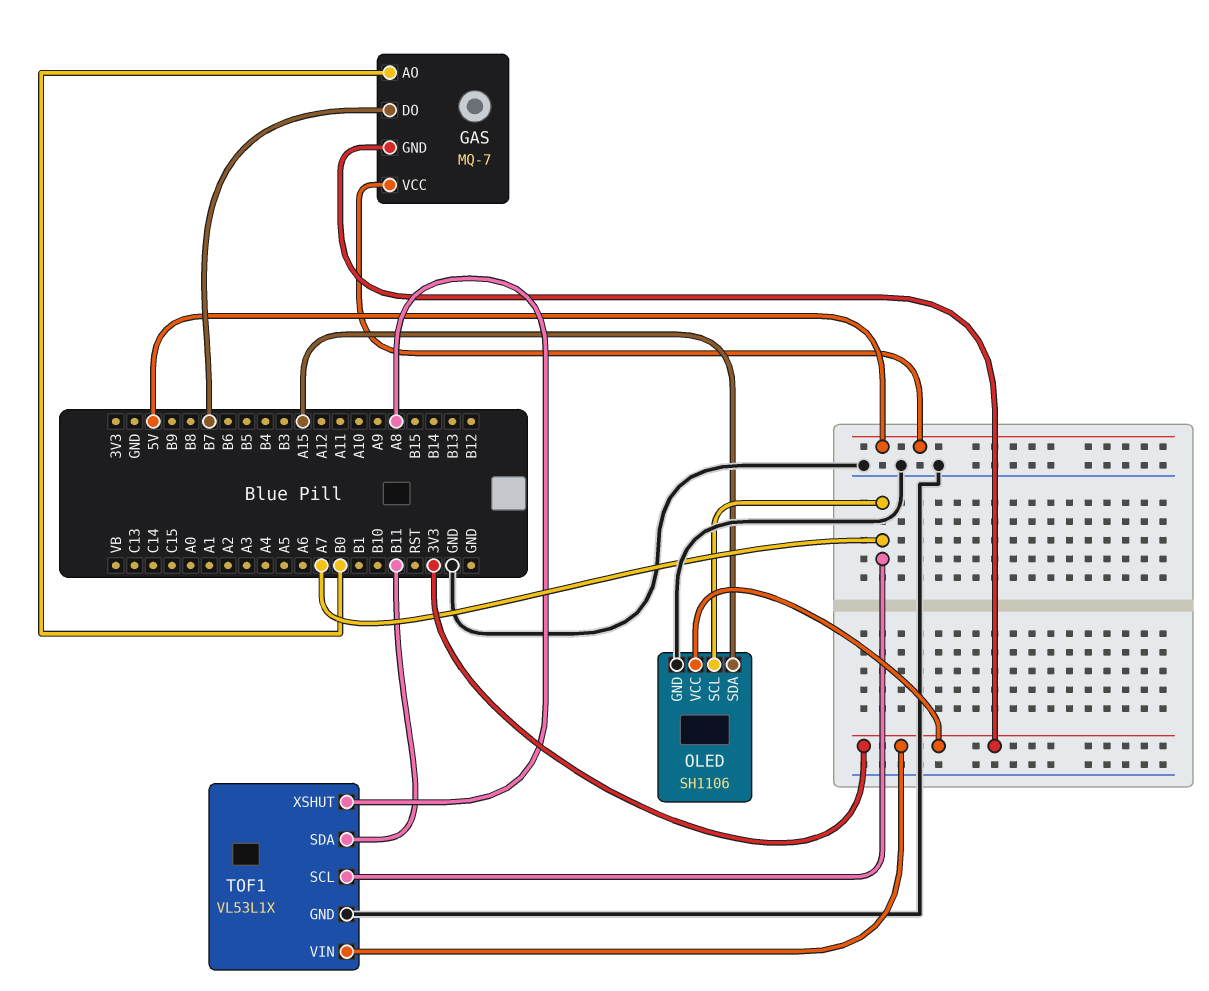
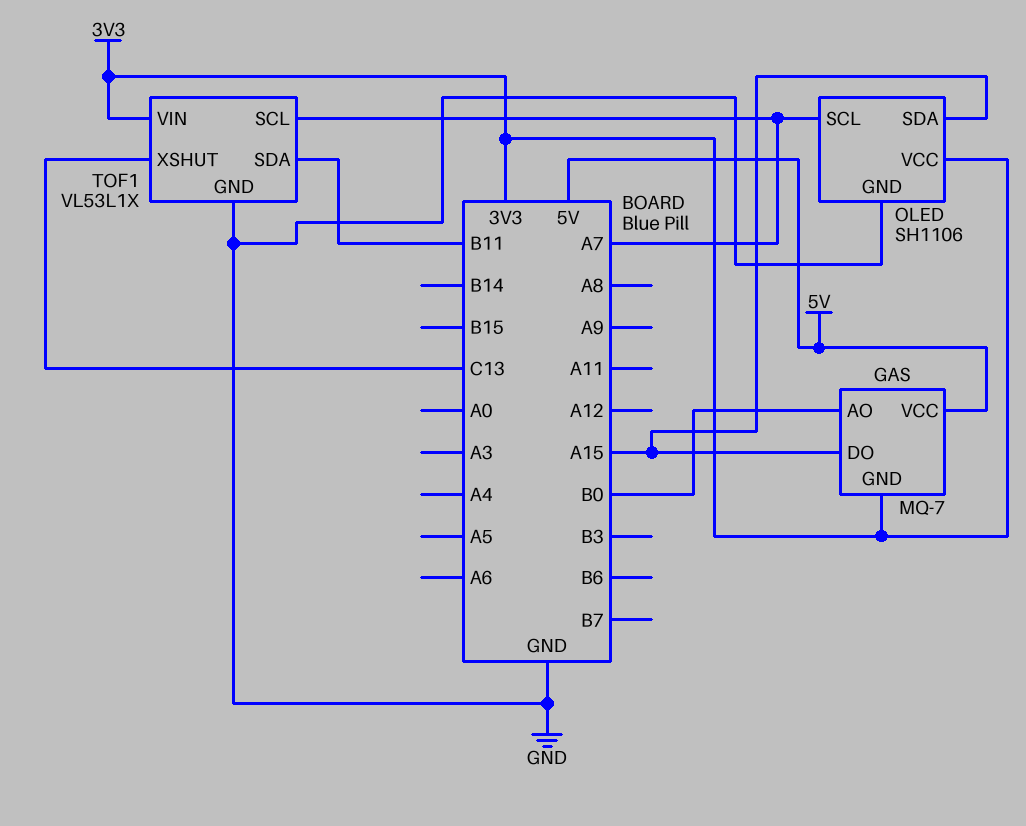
GAS pin DO: B7 -> A15
TOF1 pin XSHUT: A8 -> C13

